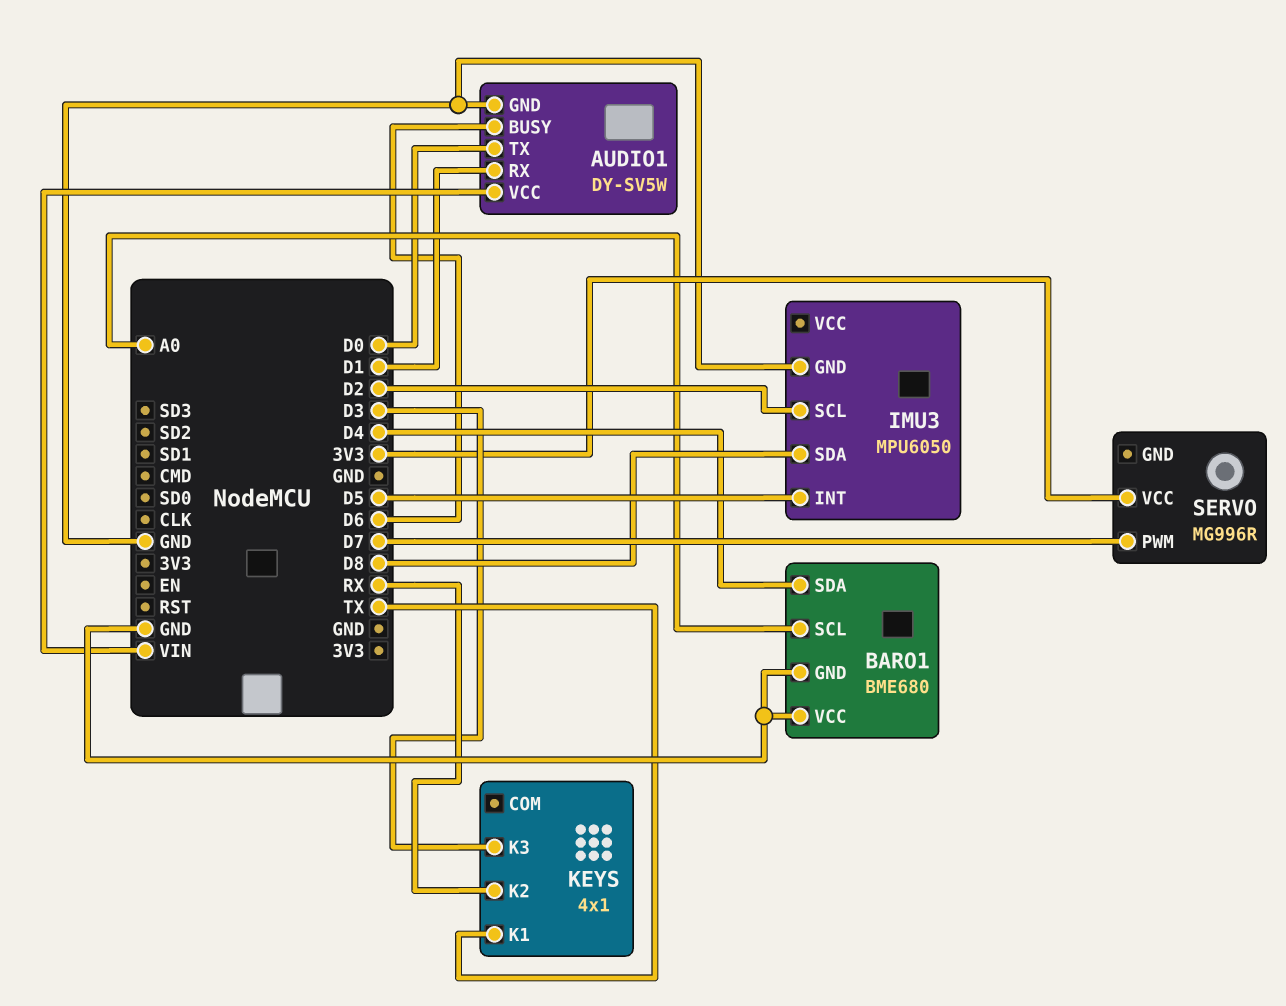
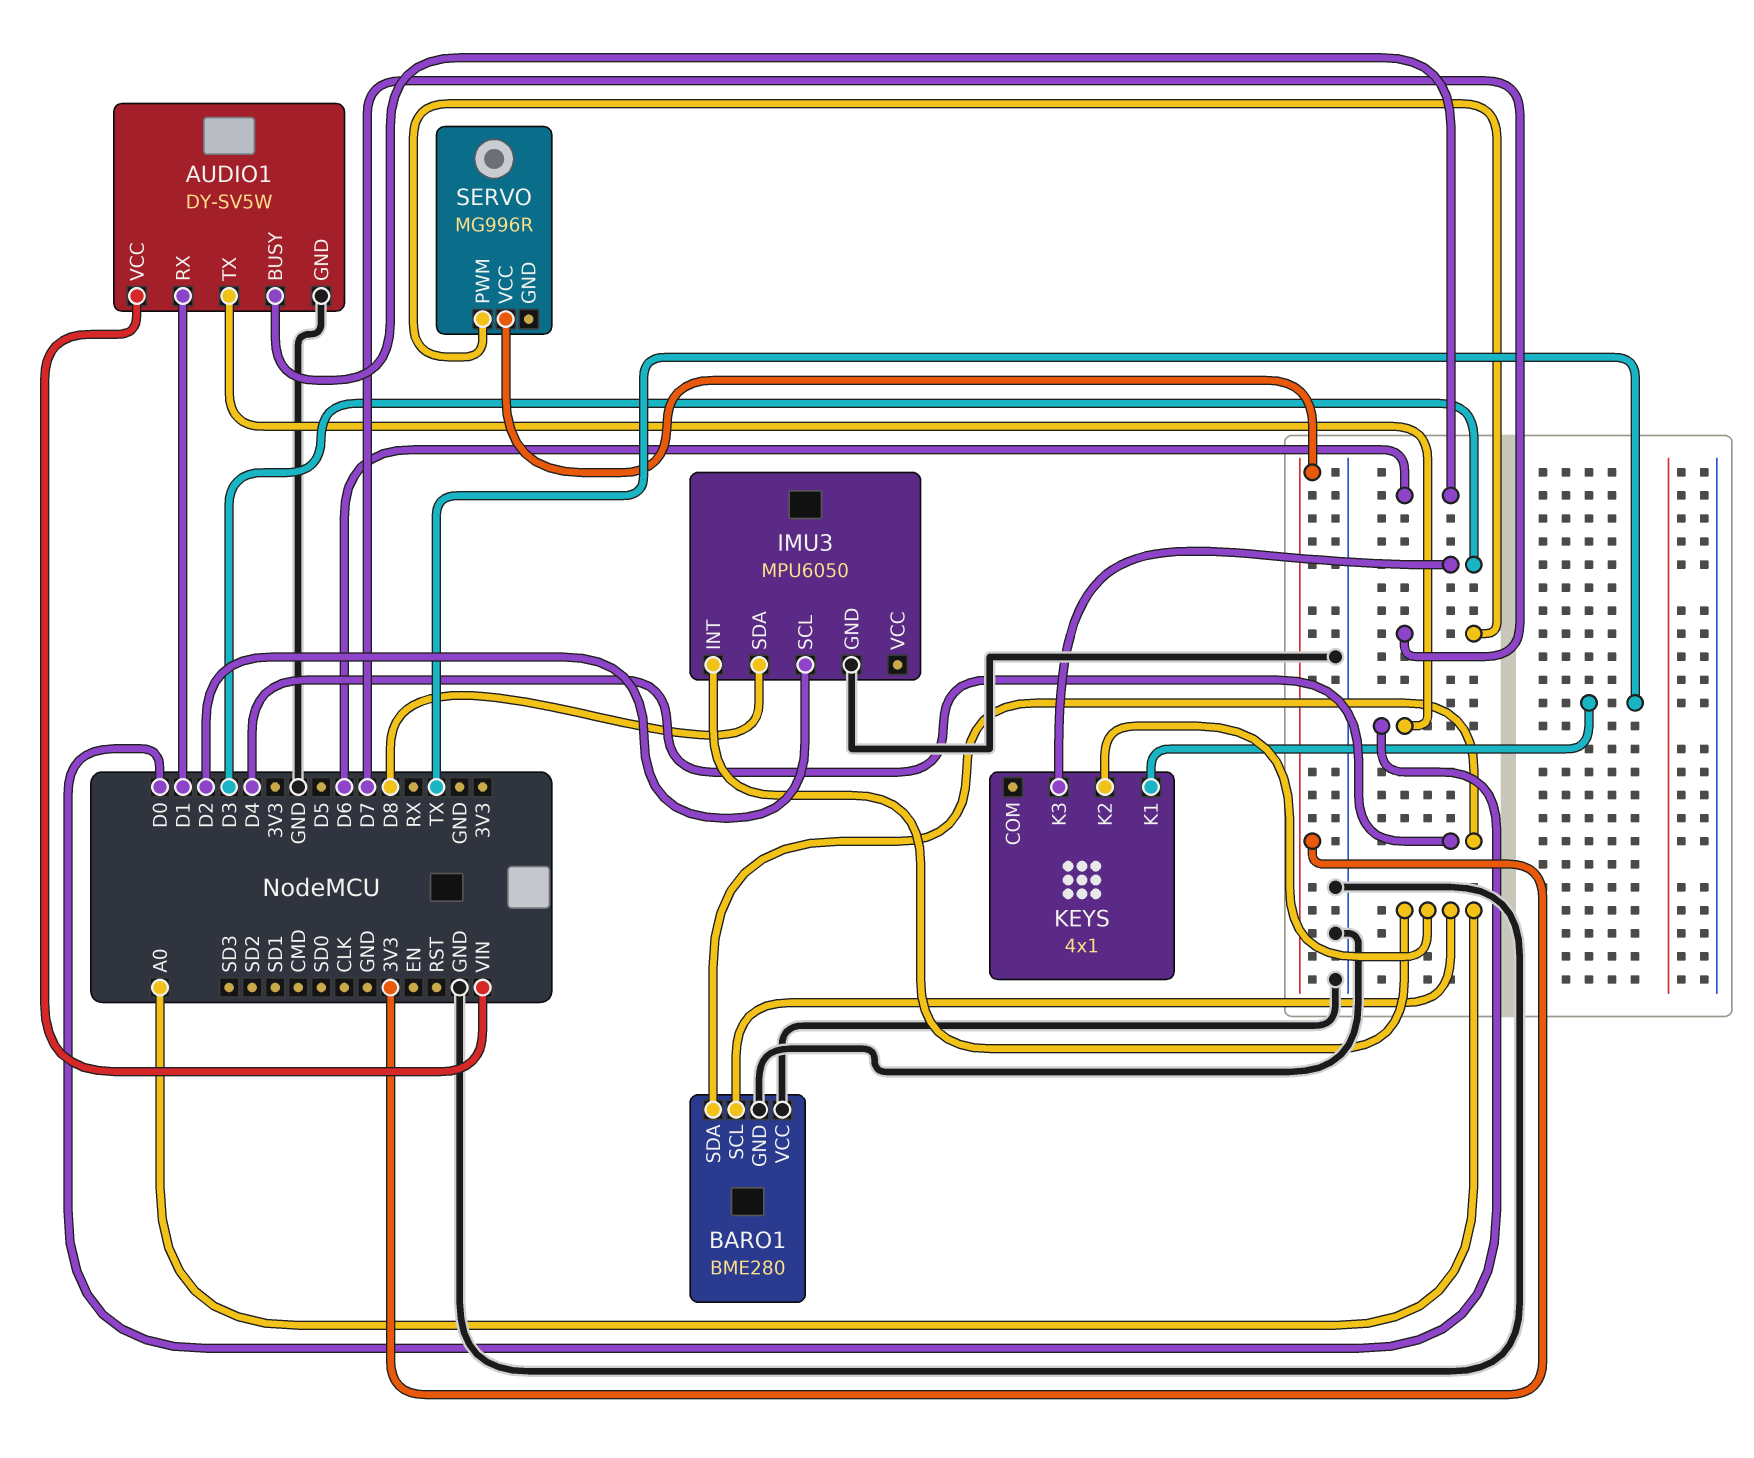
BARO1: BME680 -> BME280
IMU3 pin INT: D5 -> A0
KEYS pin K2: RX -> A0

